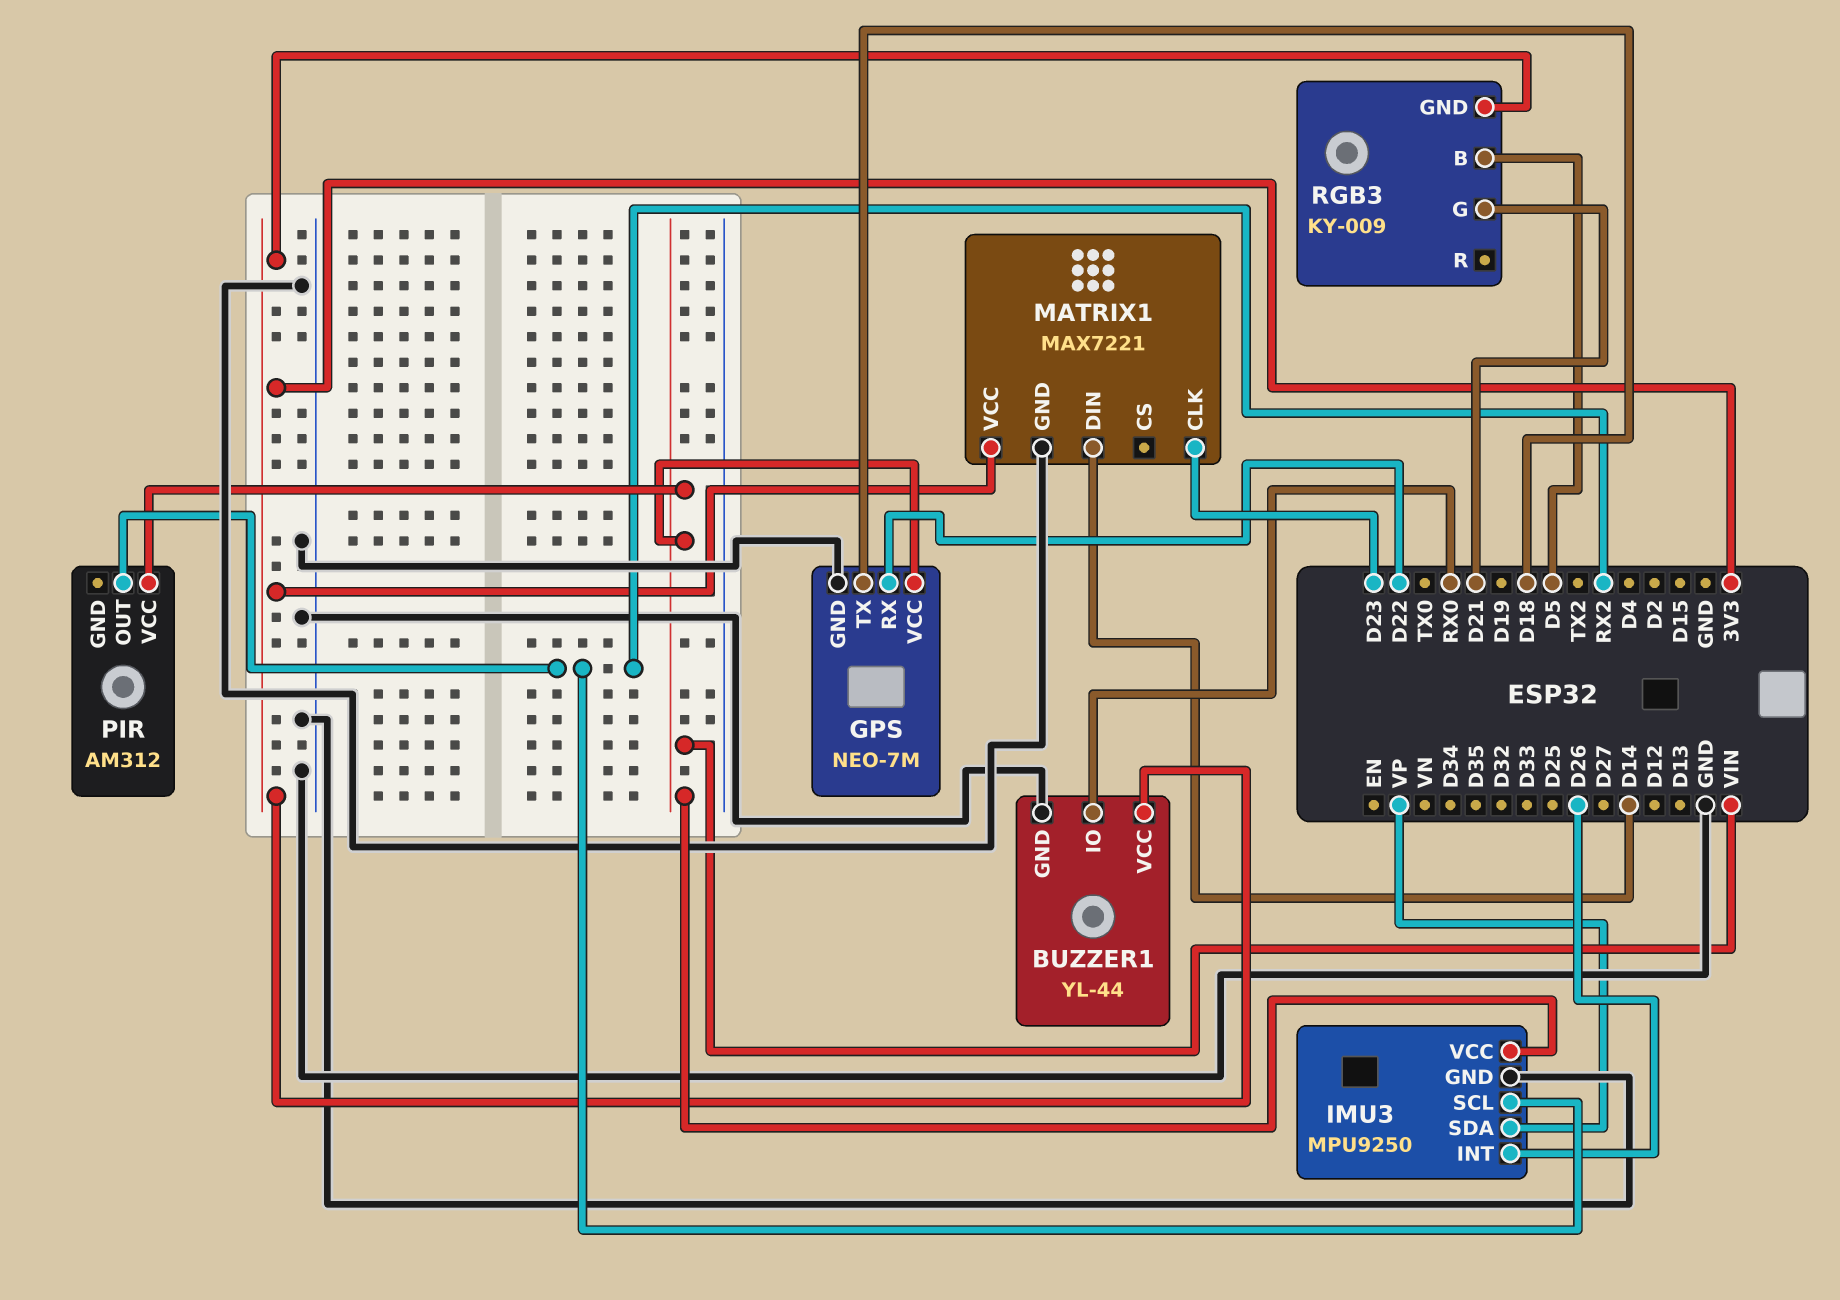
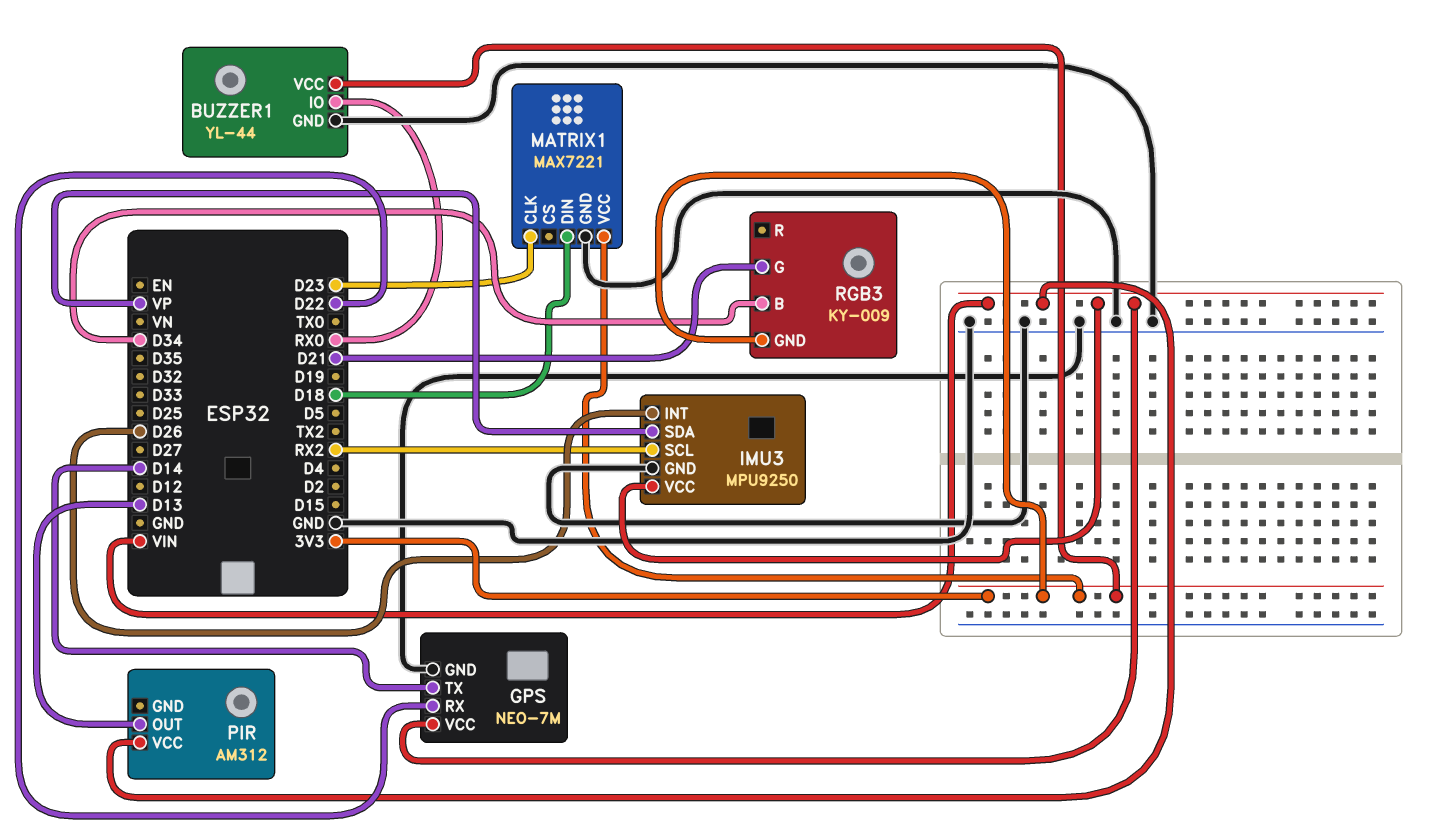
GPS pin TX: D18 -> D14
MATRIX1 pin DIN: D14 -> D18
PIR pin OUT: RX2 -> D13
RGB3 pin B: D5 -> D34

